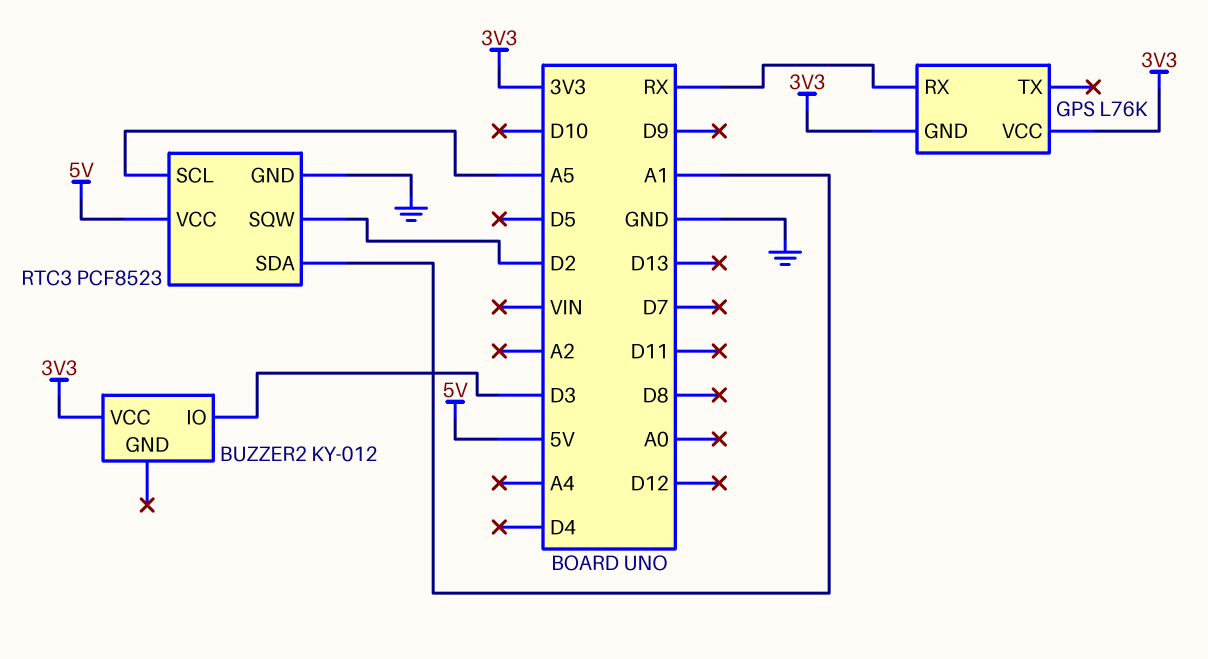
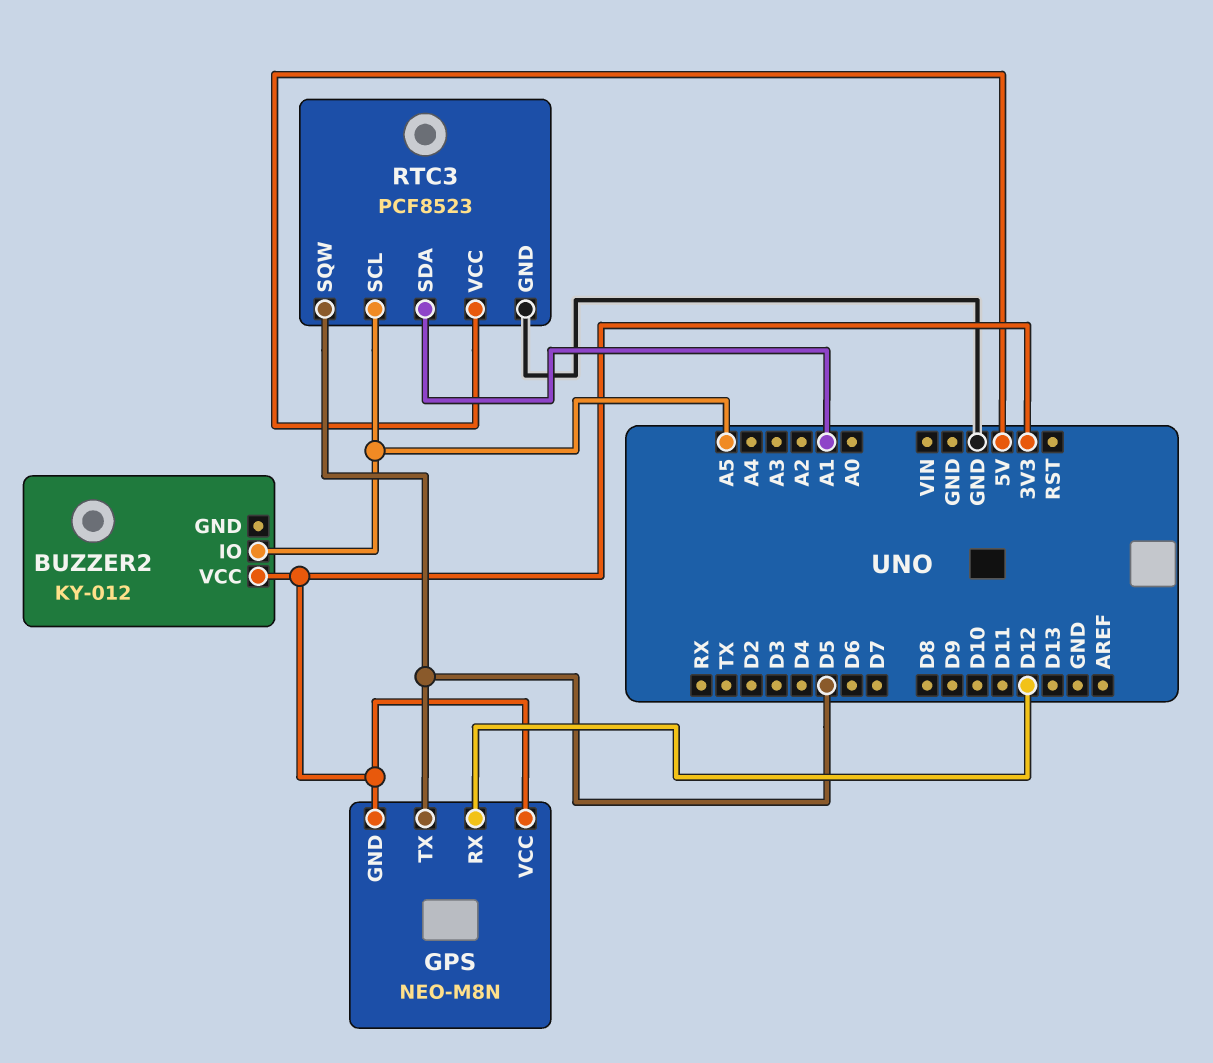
BUZZER2 pin IO: D3 -> A5
GPS: L76K -> NEO-M8N
GPS pin RX: RX -> D12
GPS pin TX: none -> D5
RTC3 pin SQW: D2 -> D5

